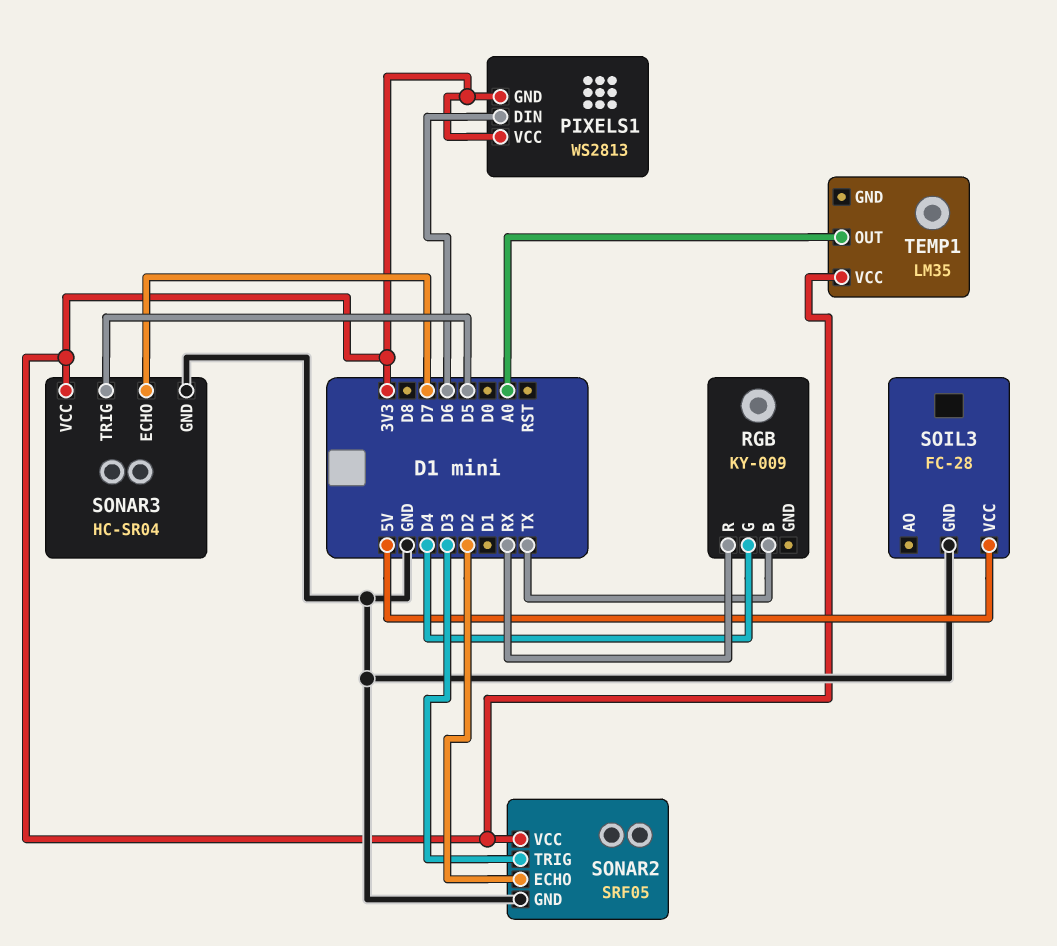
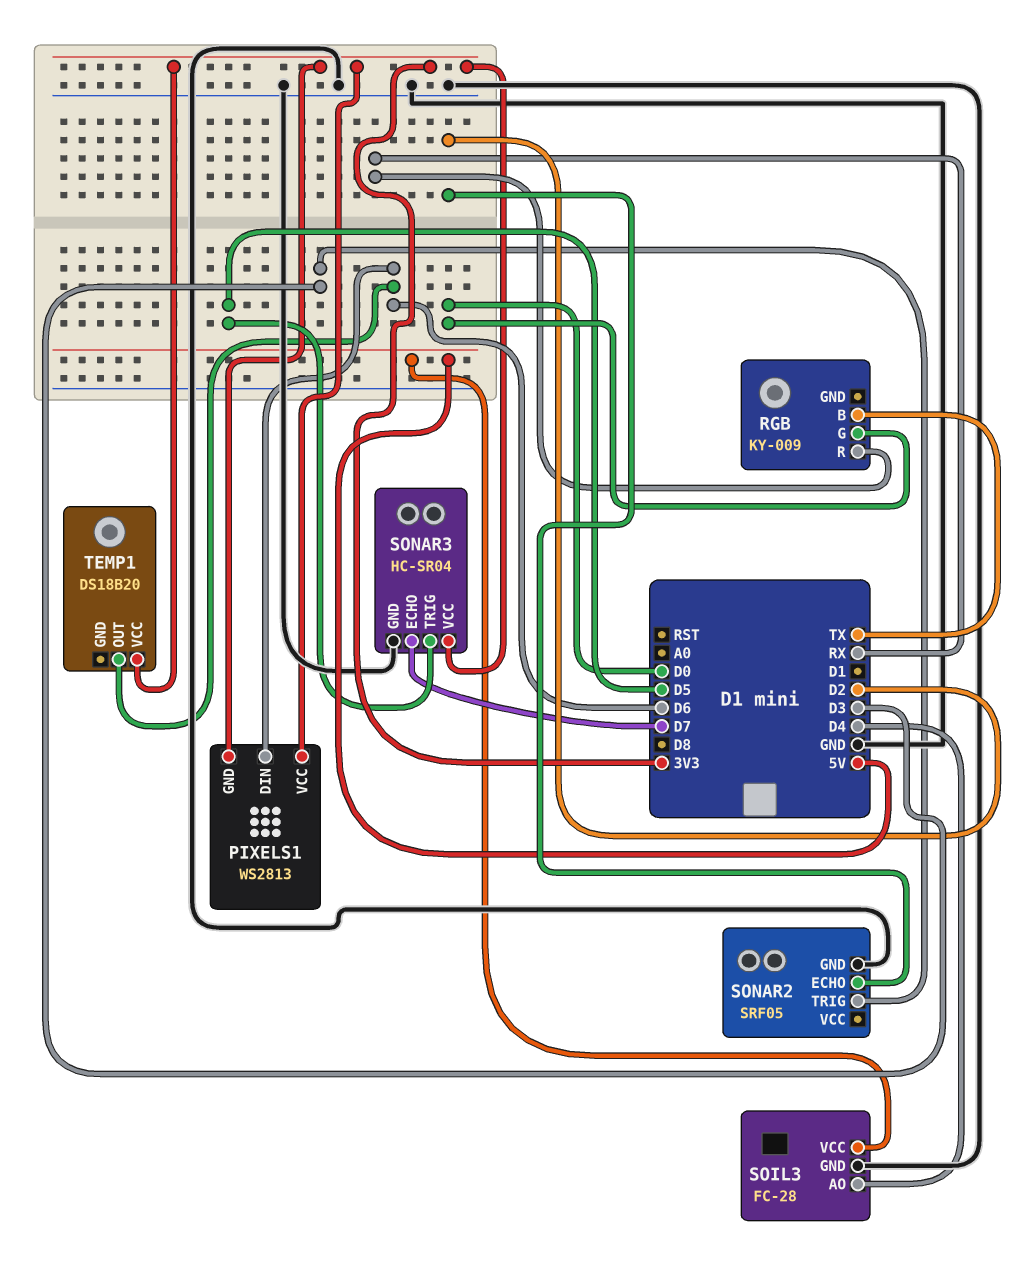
RGB pin G: D4 -> D0
SOIL3 pin AO: none -> D4
SONAR2 pin VCC: 3V3 -> none
TEMP1: LM35 -> DS18B20
TEMP1 pin OUT: A0 -> D6

